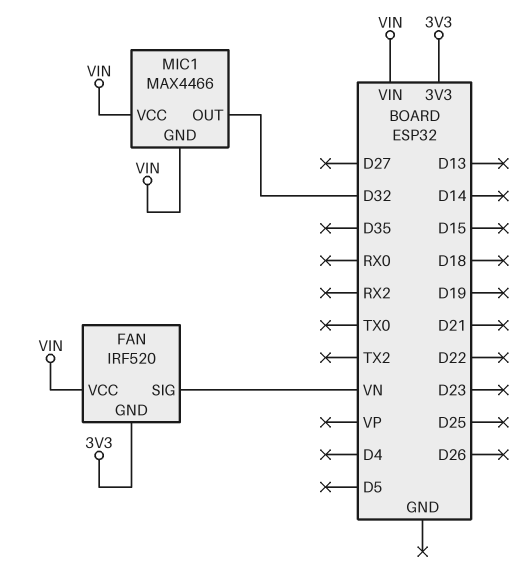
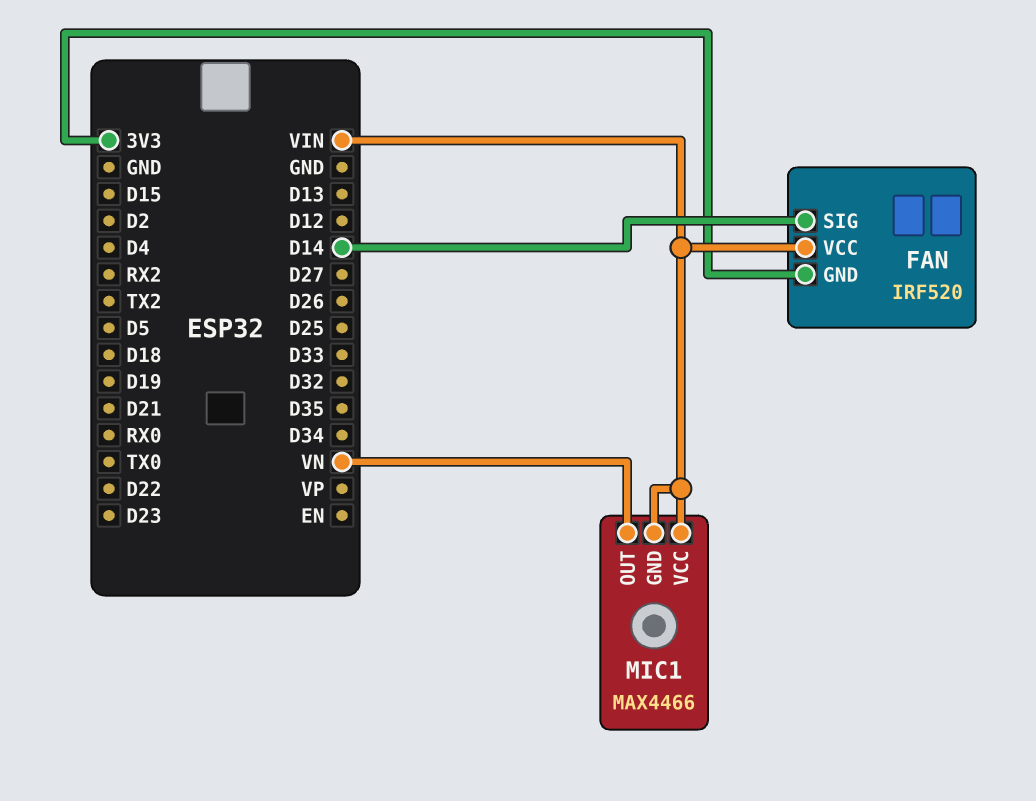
FAN pin SIG: VN -> D14
MIC1 pin OUT: D32 -> VN

